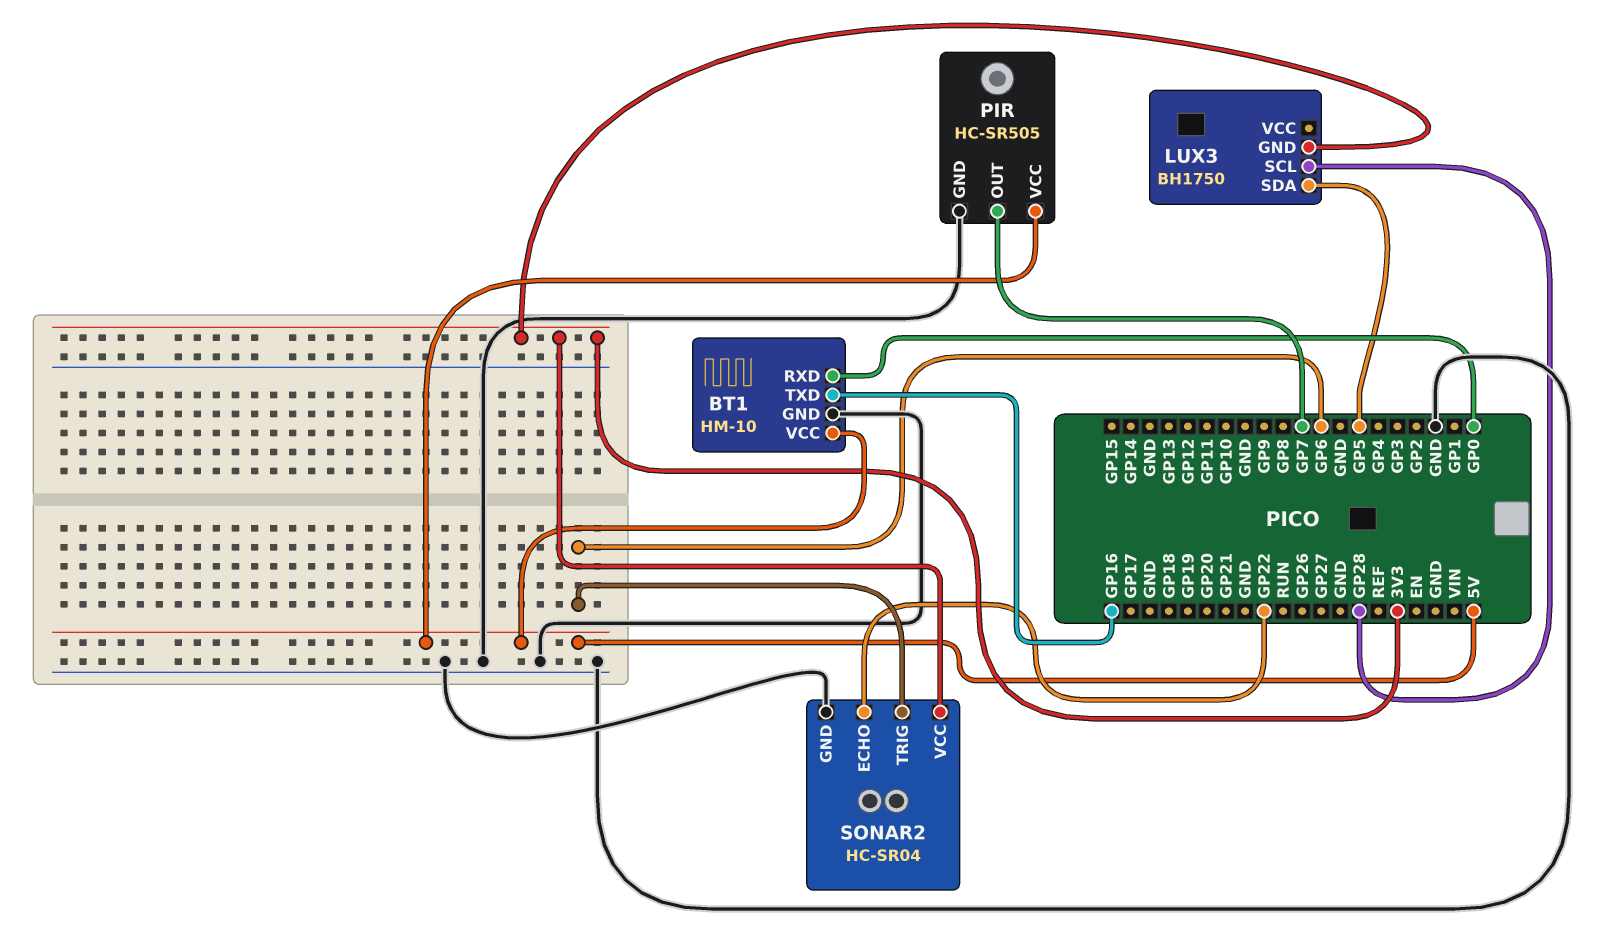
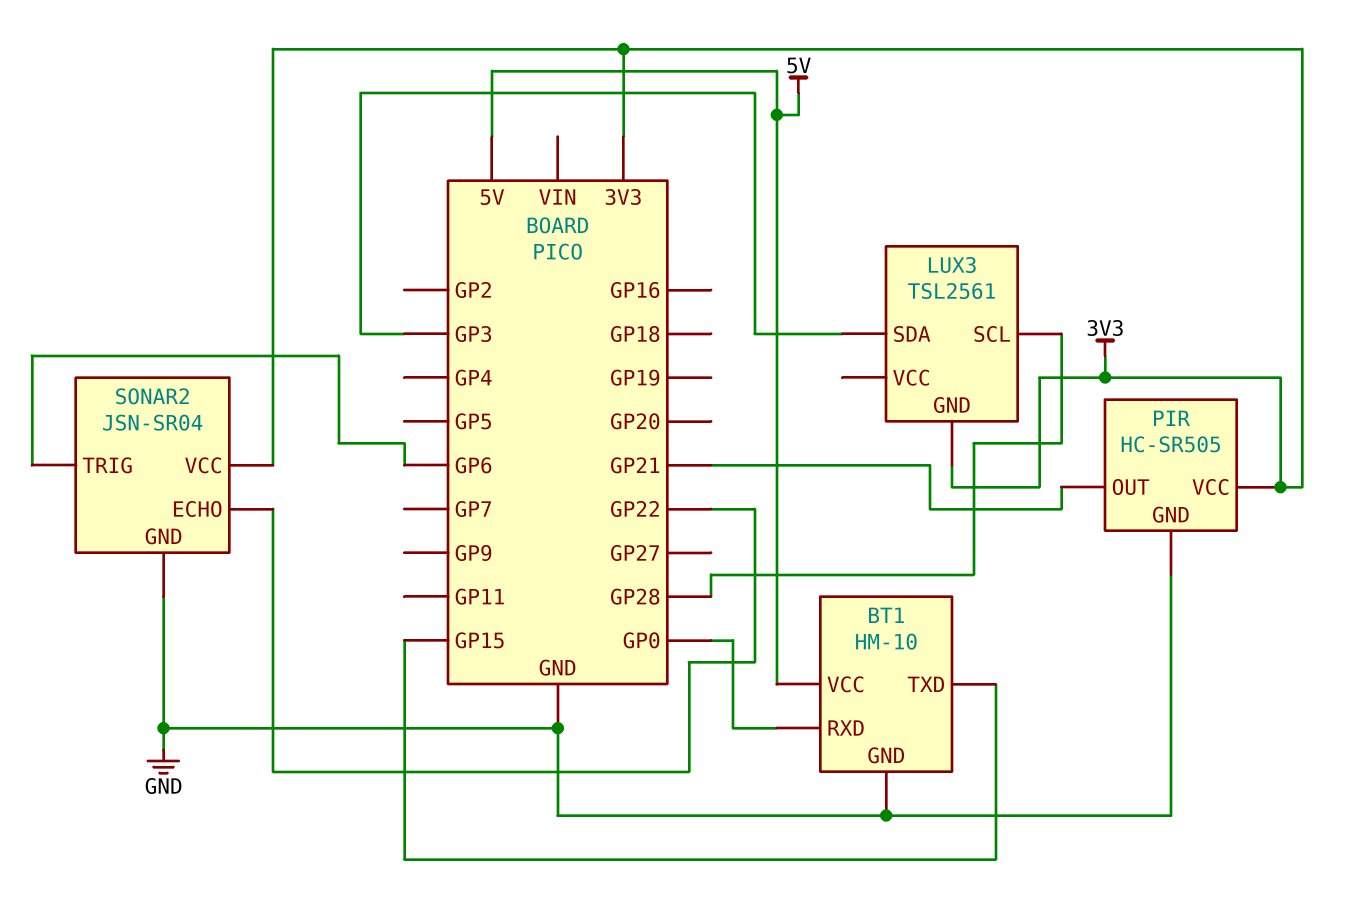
BT1 pin TXD: GP16 -> GP15
LUX3: BH1750 -> TSL2561
LUX3 pin SDA: GP5 -> GP3
PIR pin OUT: GP7 -> GP21
PIR pin VCC: 5V -> 3V3
SONAR2: HC-SR04 -> JSN-SR04

